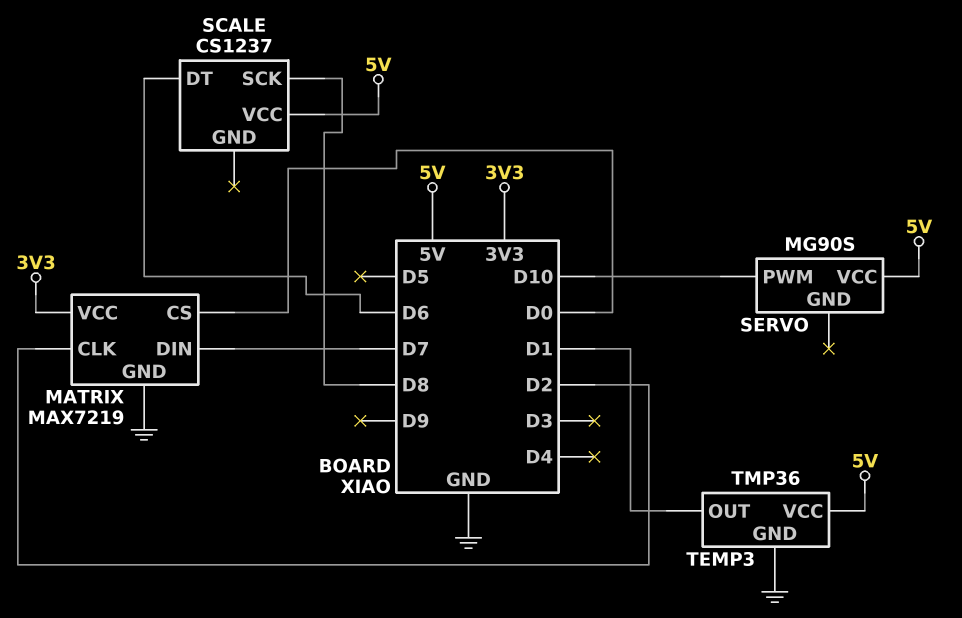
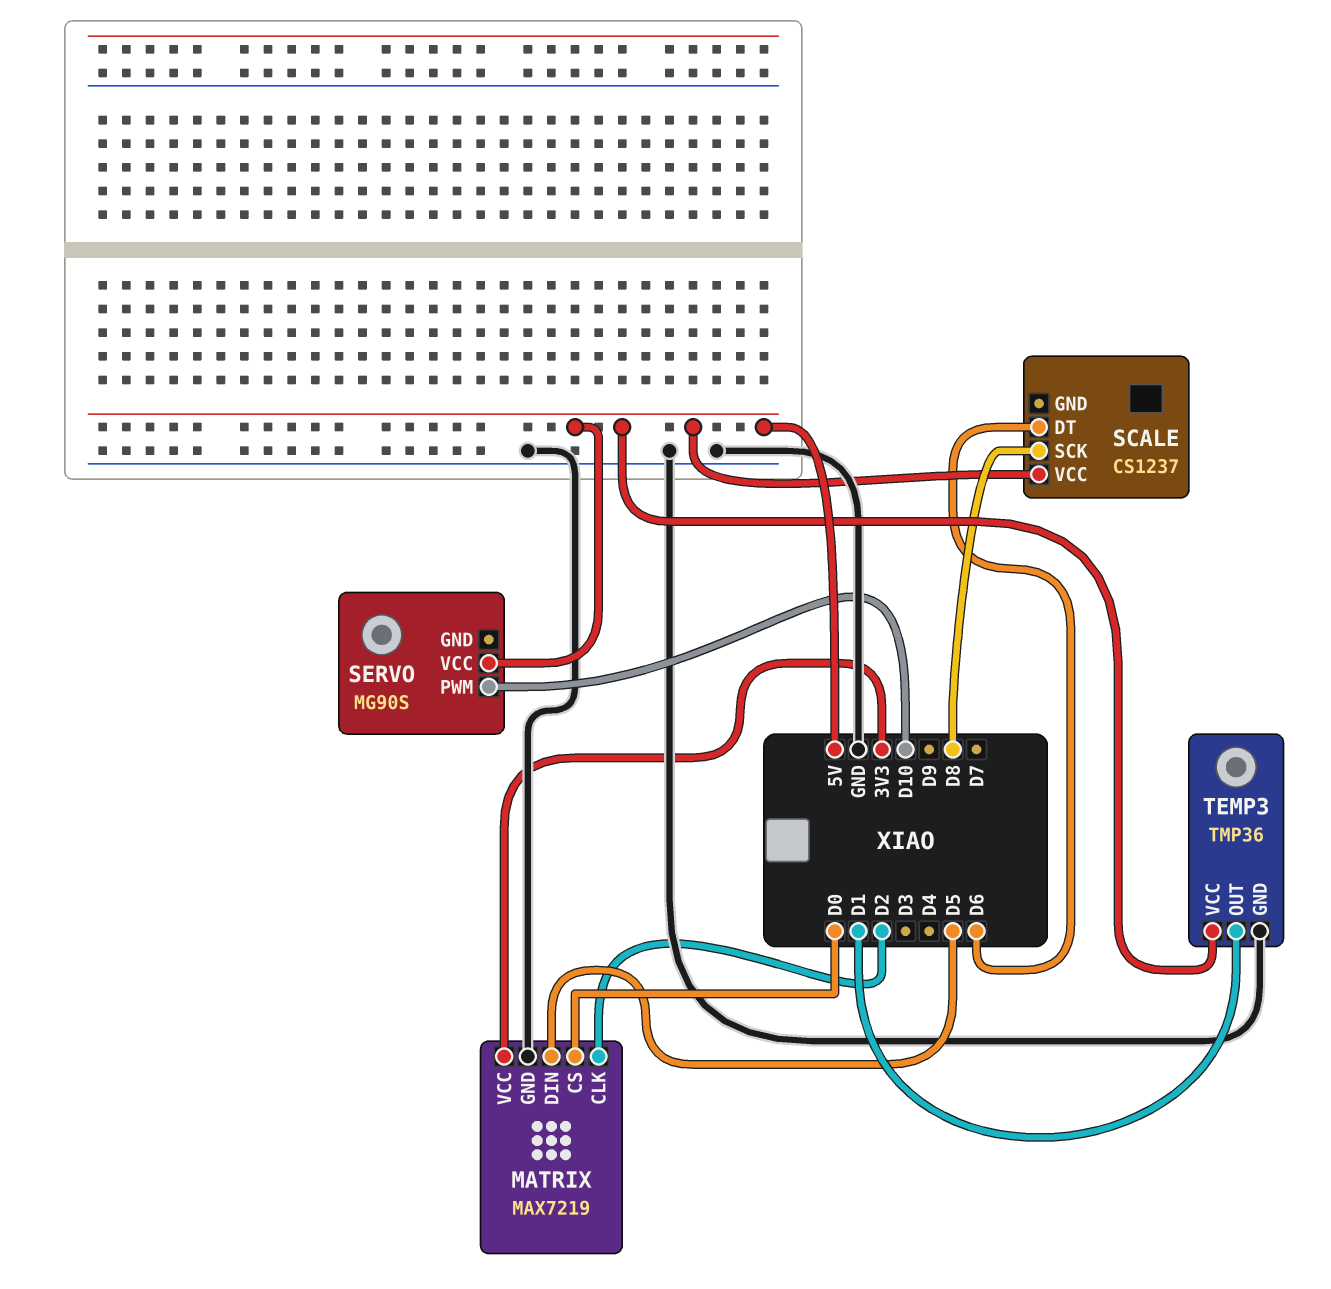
MATRIX pin DIN: D7 -> D5

